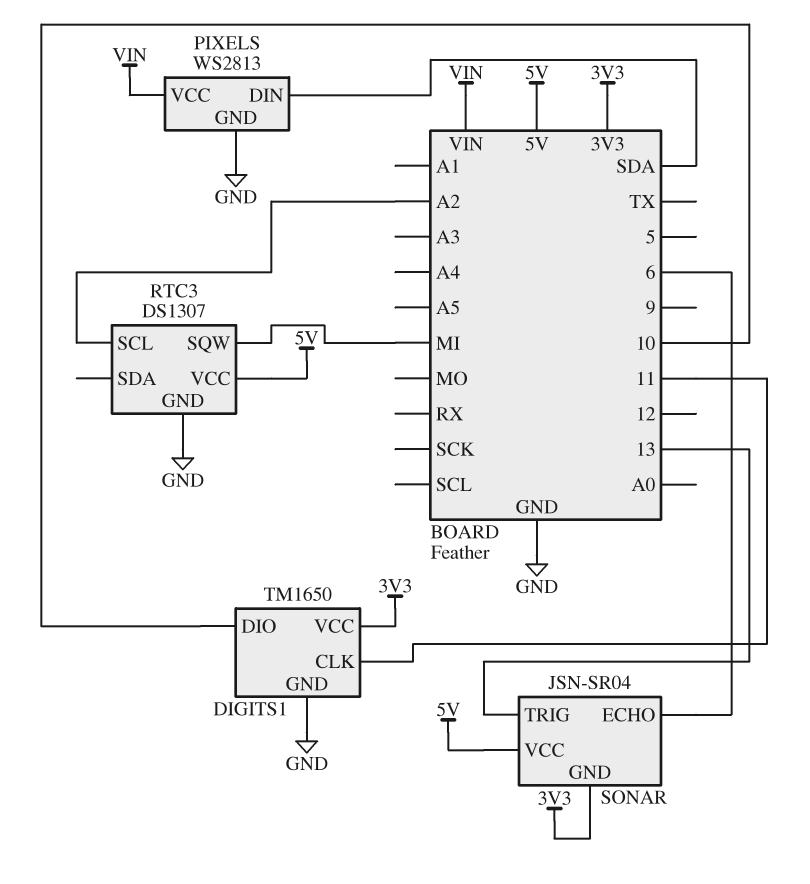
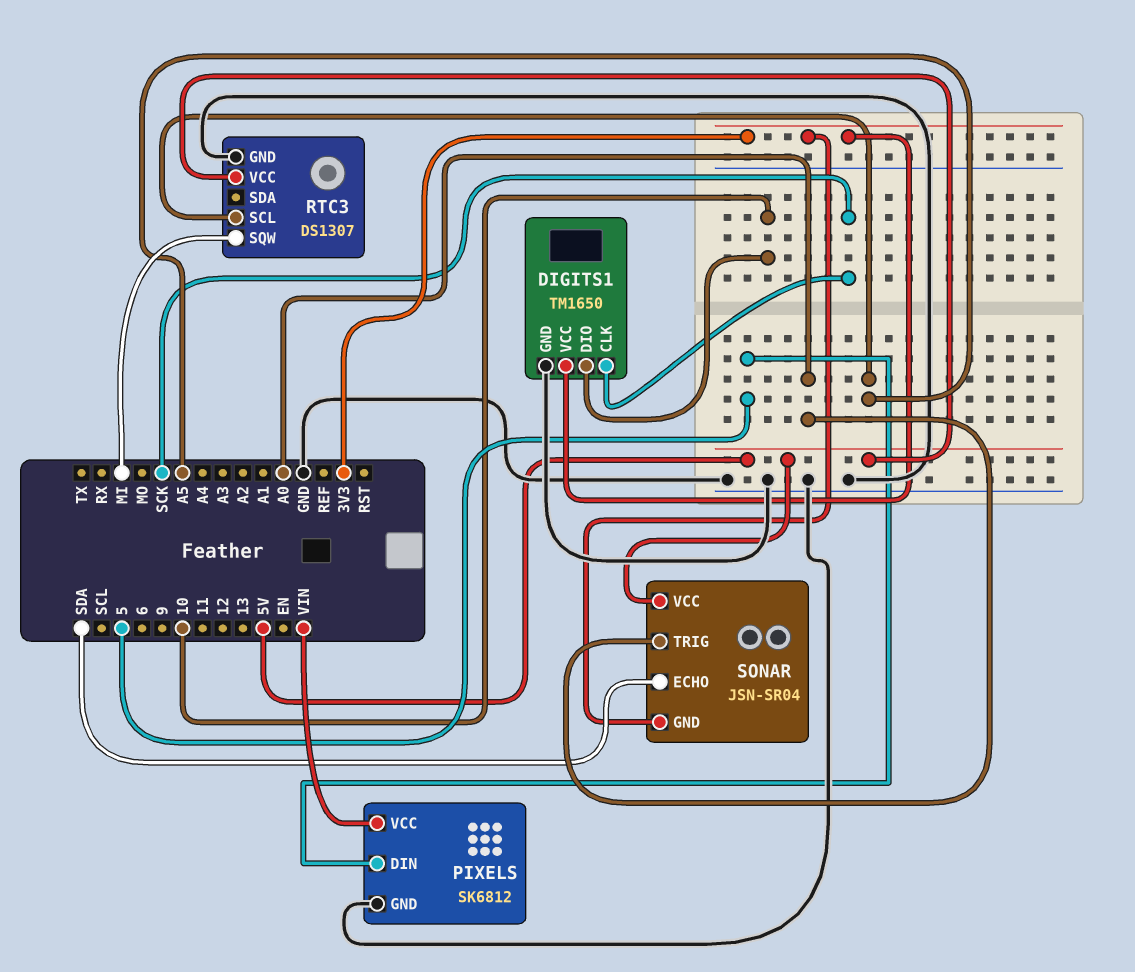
DIGITS1 pin CLK: 11 -> SCK
PIXELS: WS2813 -> SK6812
PIXELS pin DIN: SDA -> 5
RTC3 pin SCL: A2 -> A5
SONAR pin ECHO: 6 -> SDA
SONAR pin TRIG: 13 -> A0

